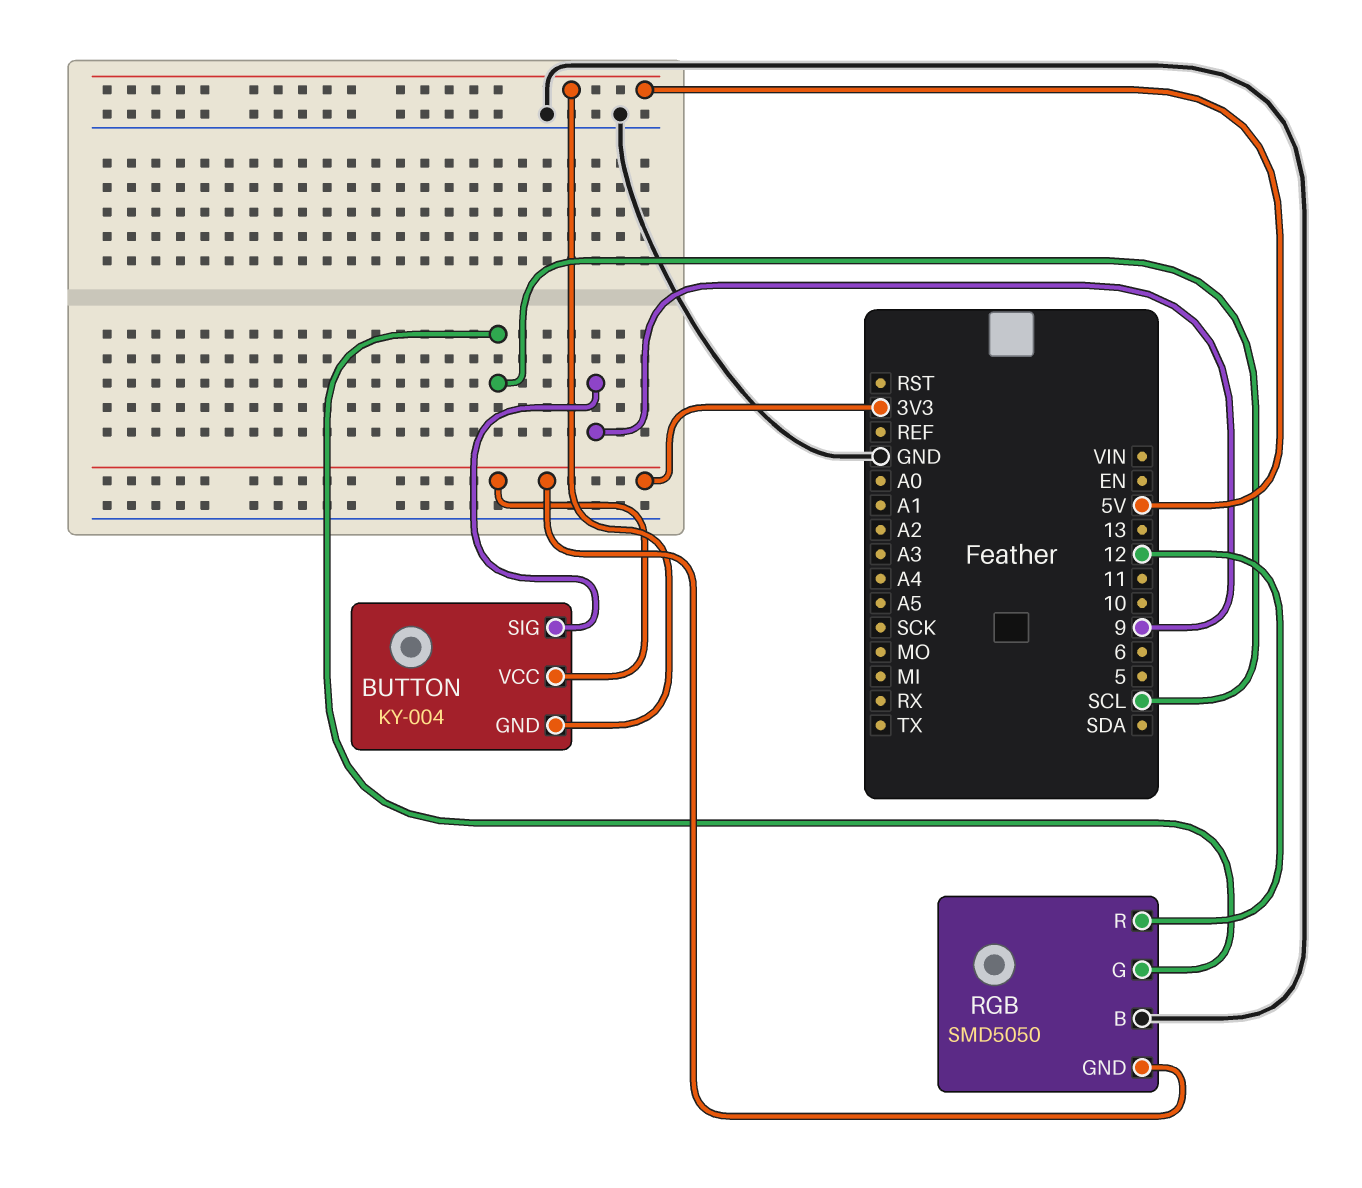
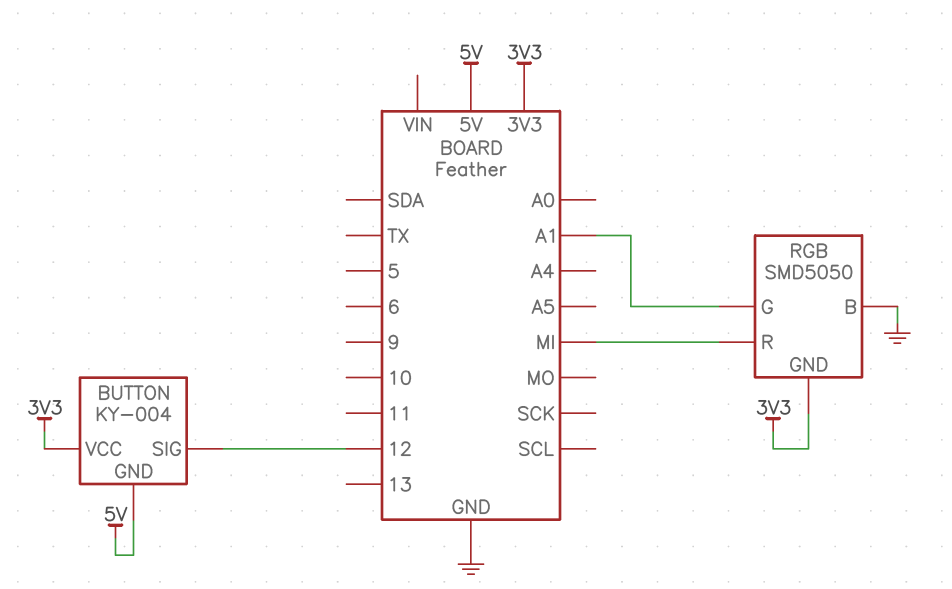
BUTTON pin SIG: 9 -> 12
RGB pin G: SCL -> A1
RGB pin R: 12 -> MI

